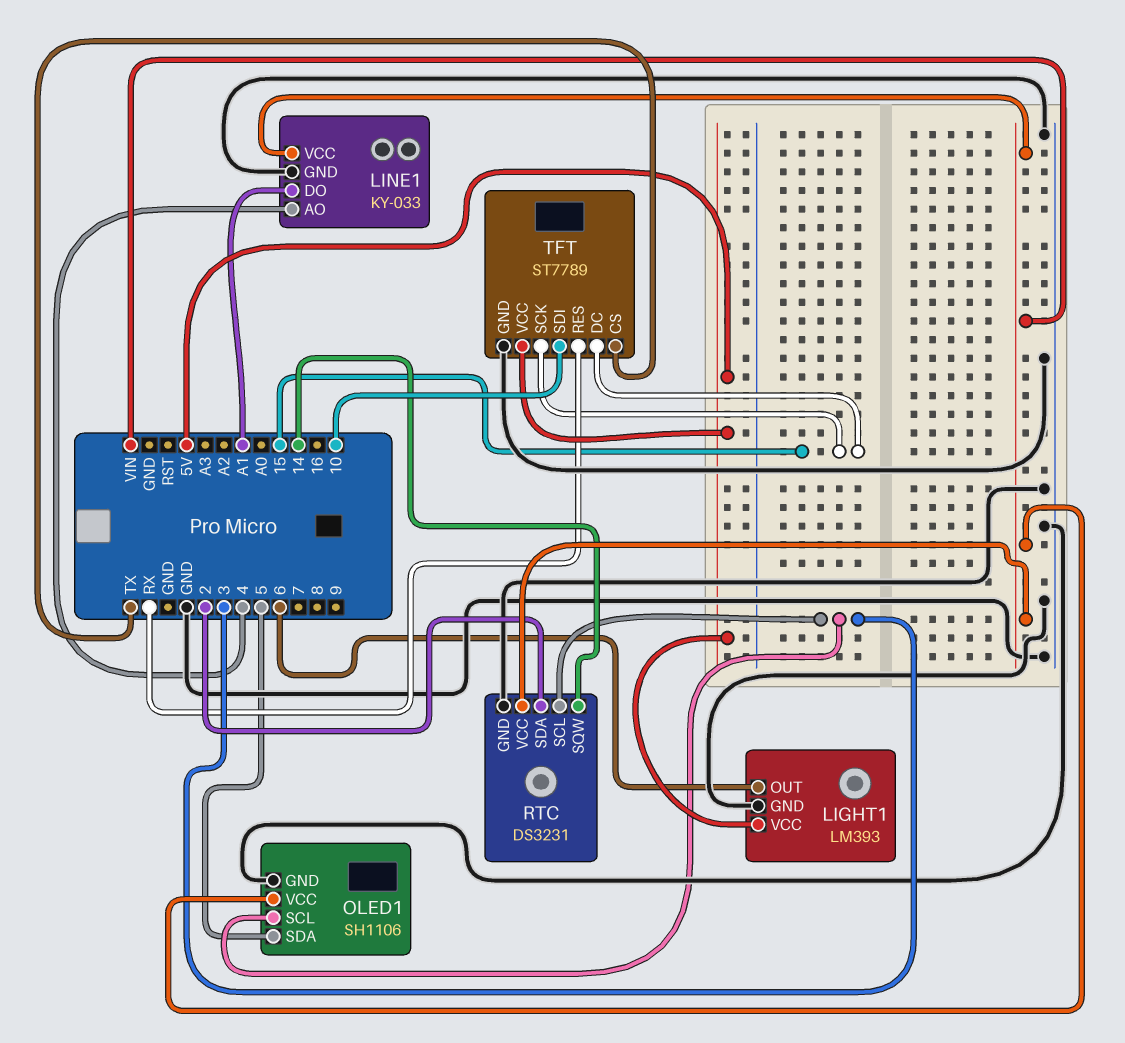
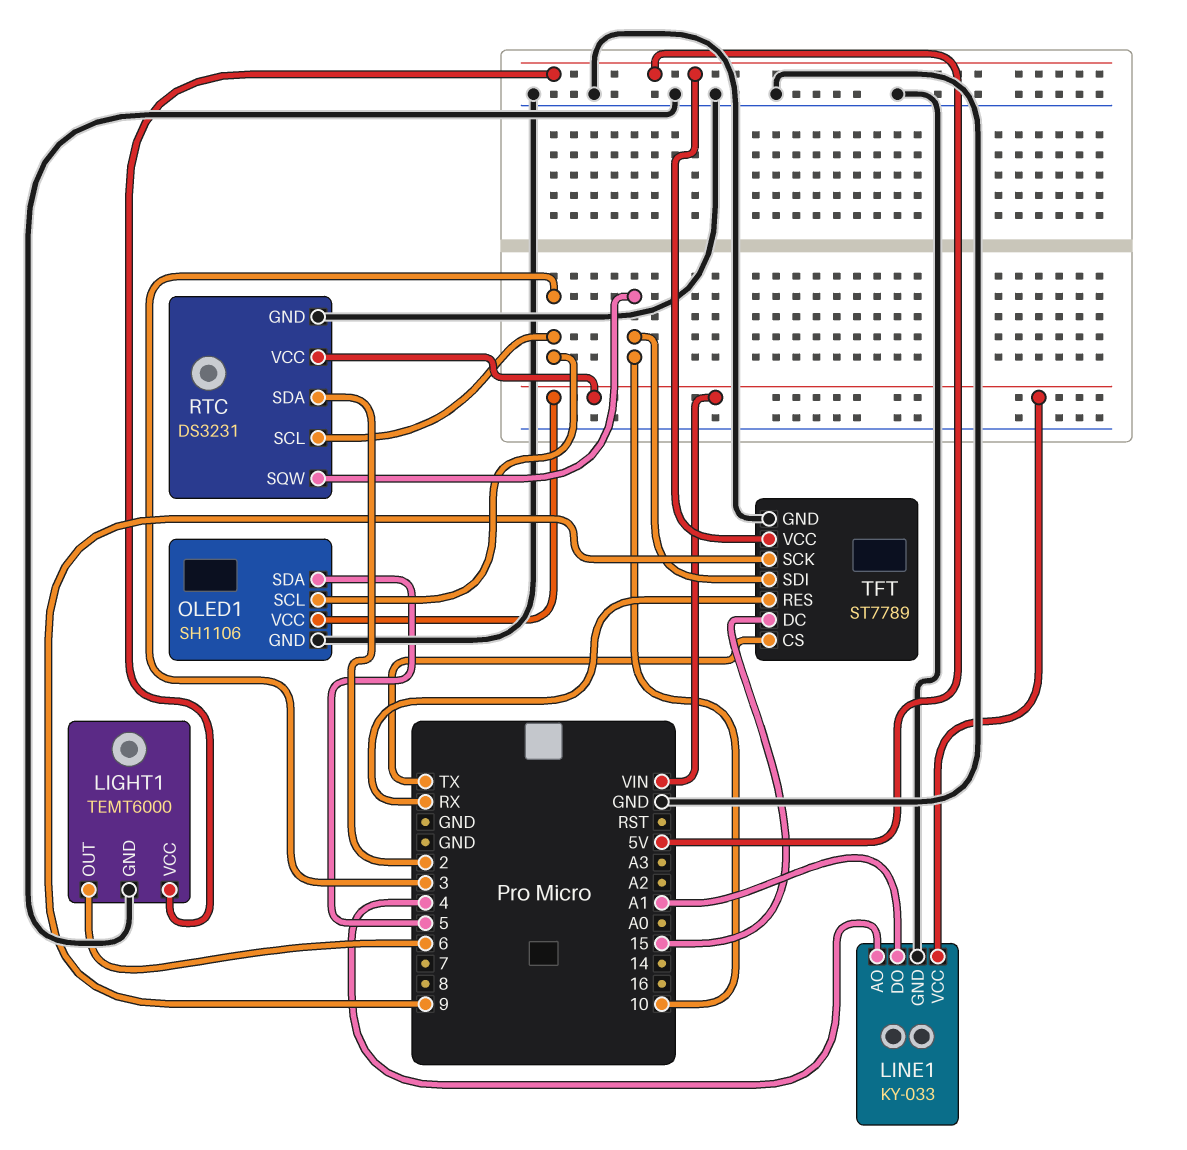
LIGHT1: LM393 -> TEMT6000
RTC pin SQW: 14 -> 10
TFT pin SCK: 15 -> 9

